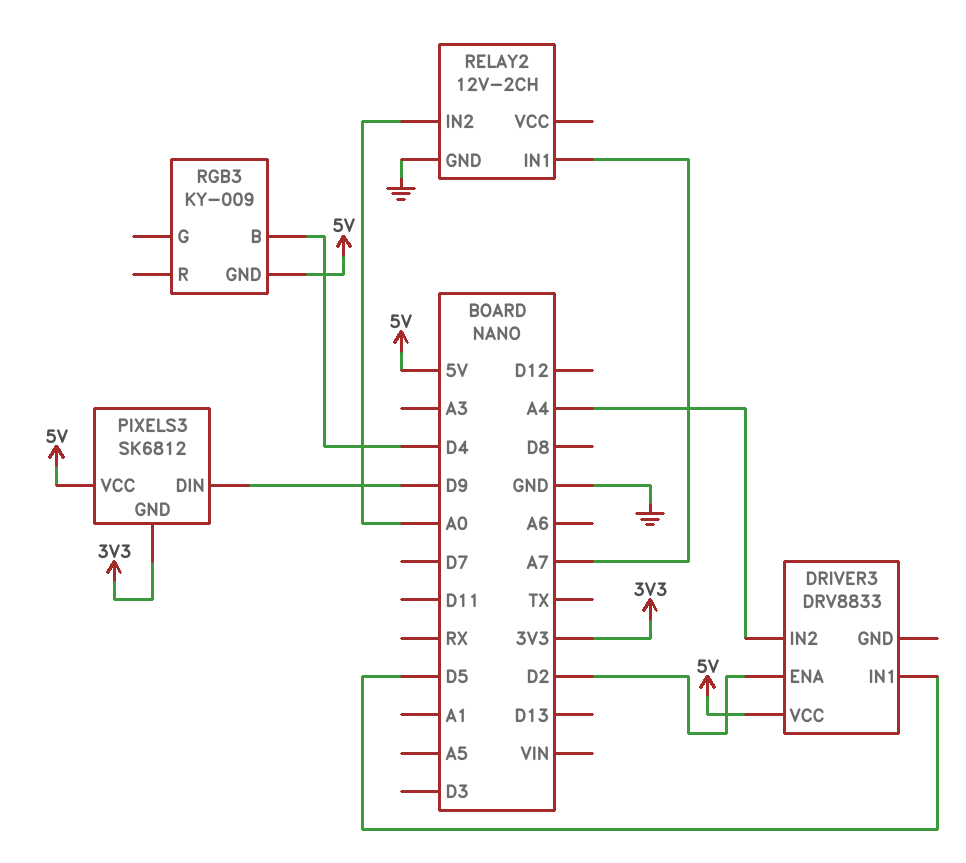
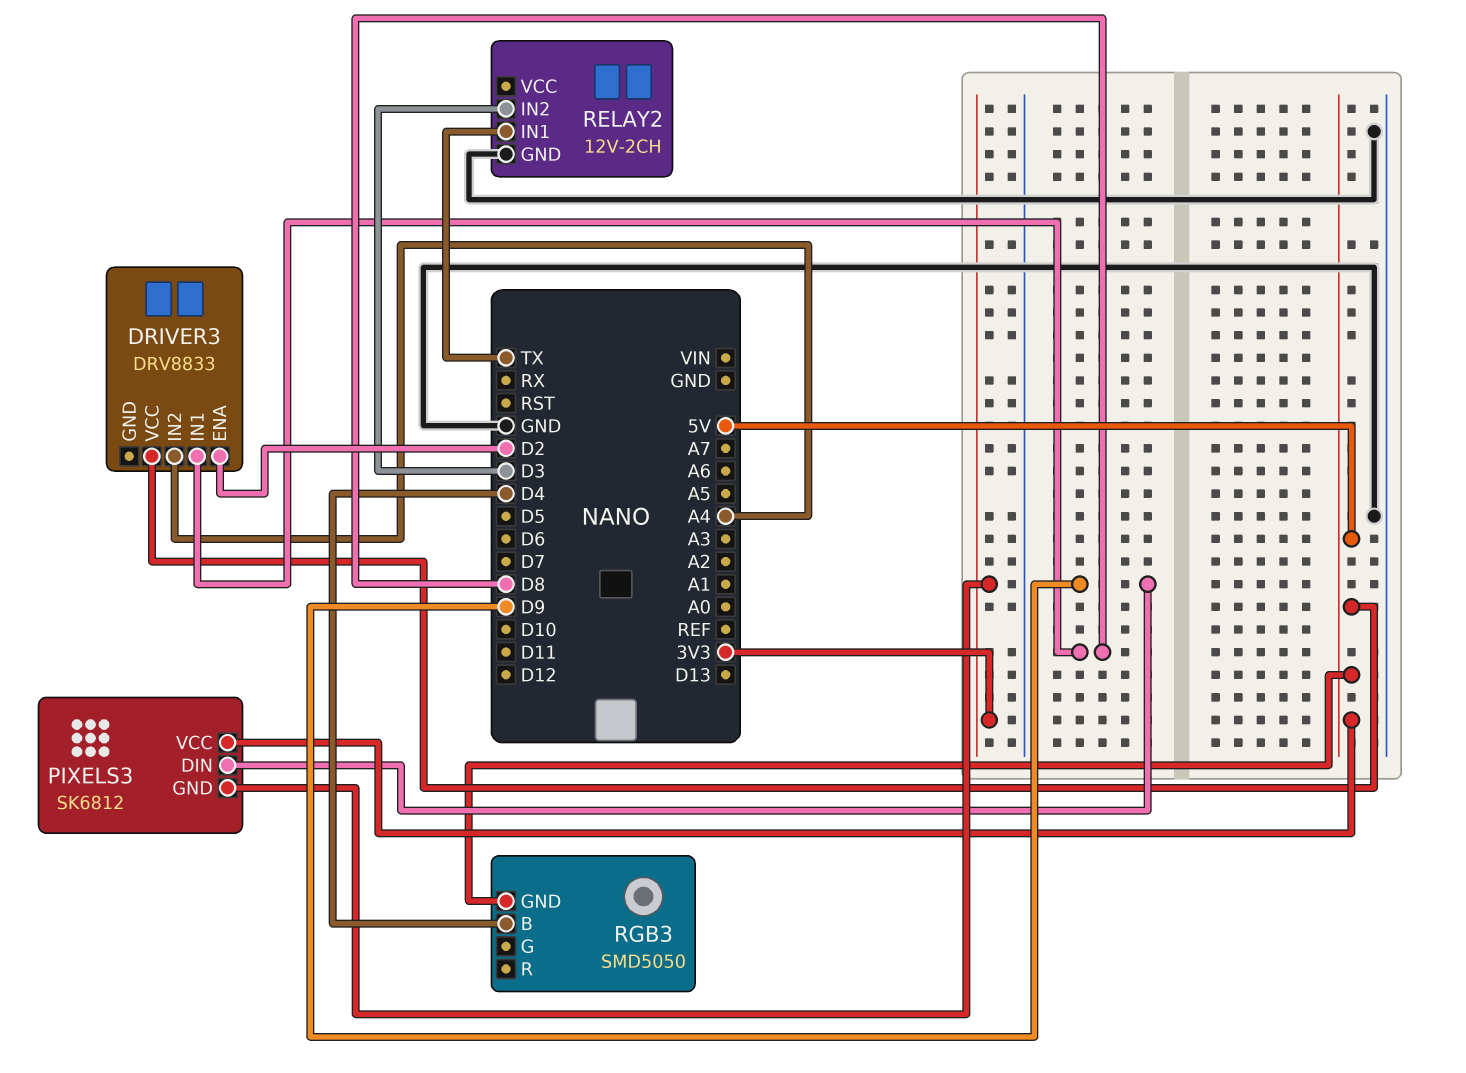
DRIVER3 pin IN1: D5 -> D8
RELAY2 pin IN1: A7 -> TX
RELAY2 pin IN2: A0 -> D3
RGB3: KY-009 -> SMD5050

